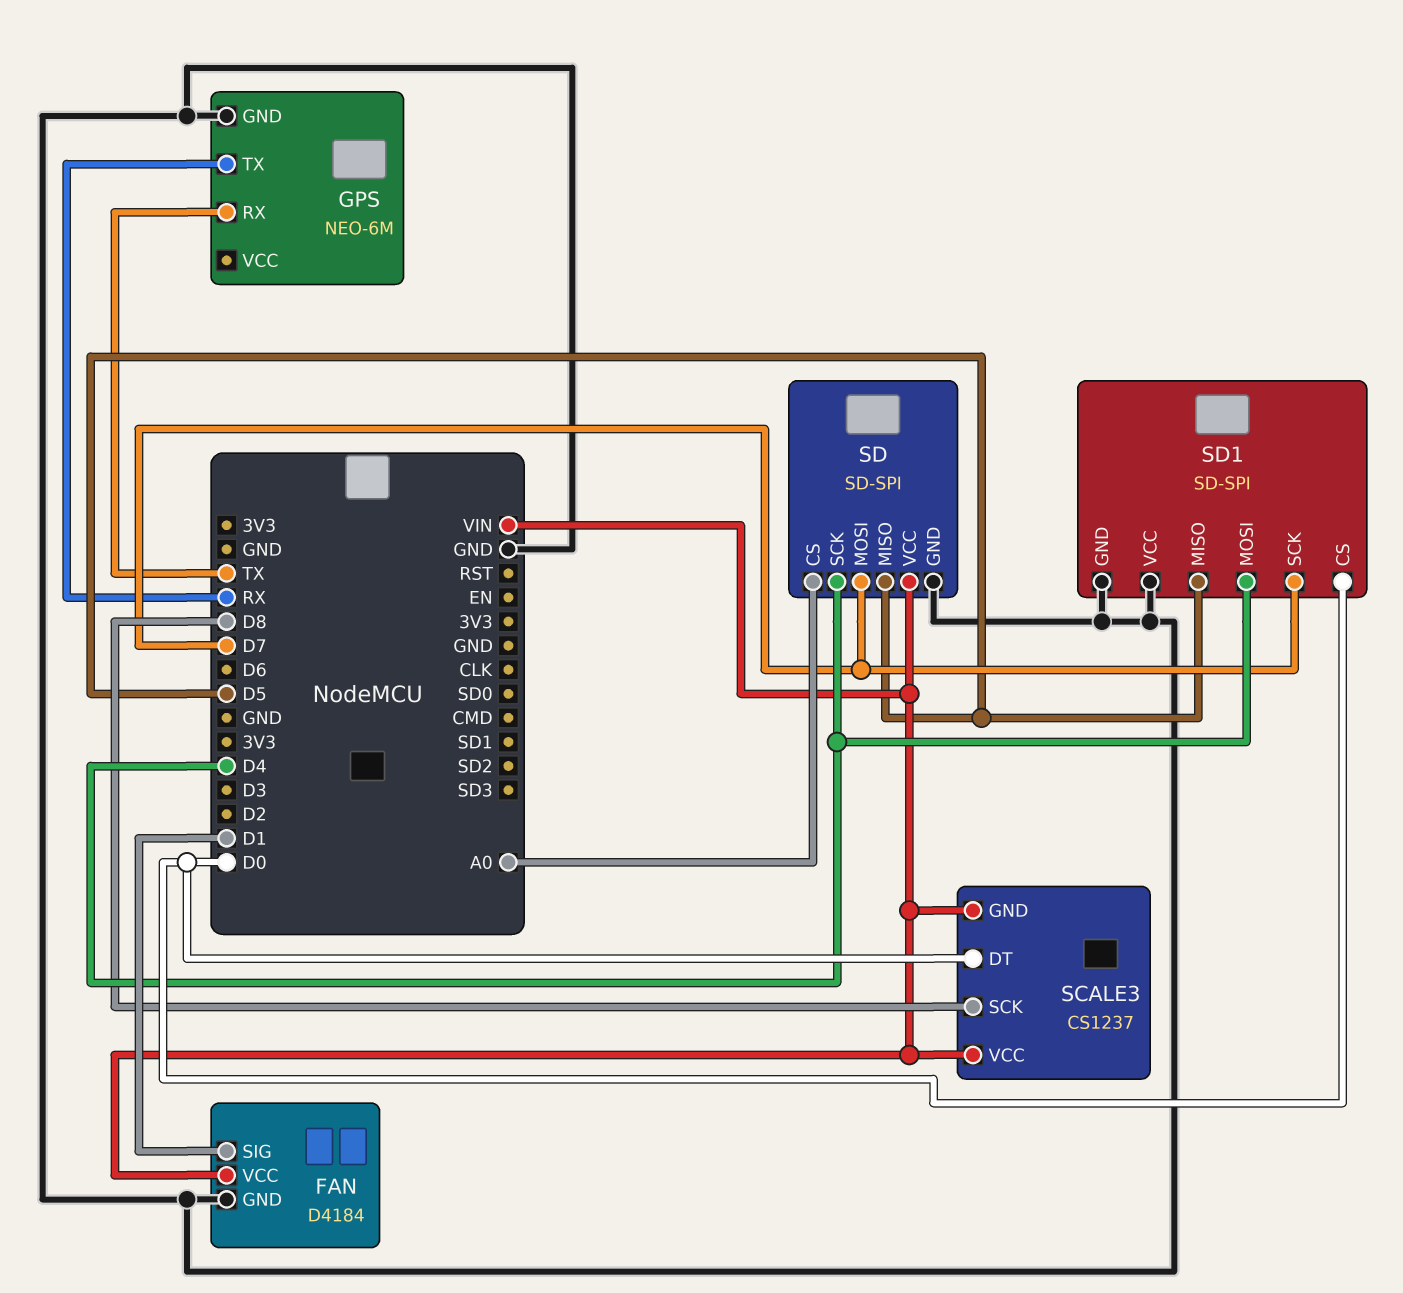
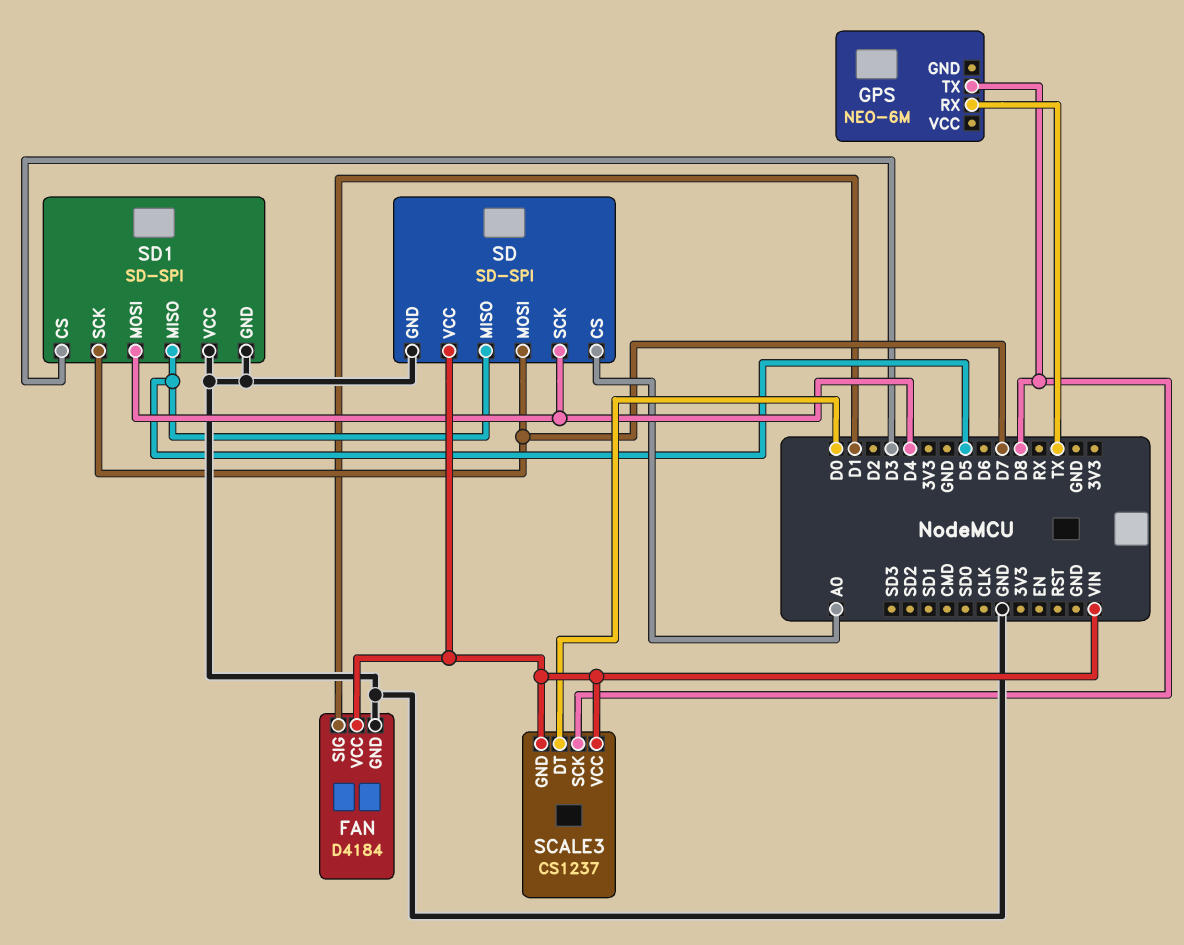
GPS pin GND: GND -> none
GPS pin TX: RX -> D8
SD1 pin CS: D0 -> D3

